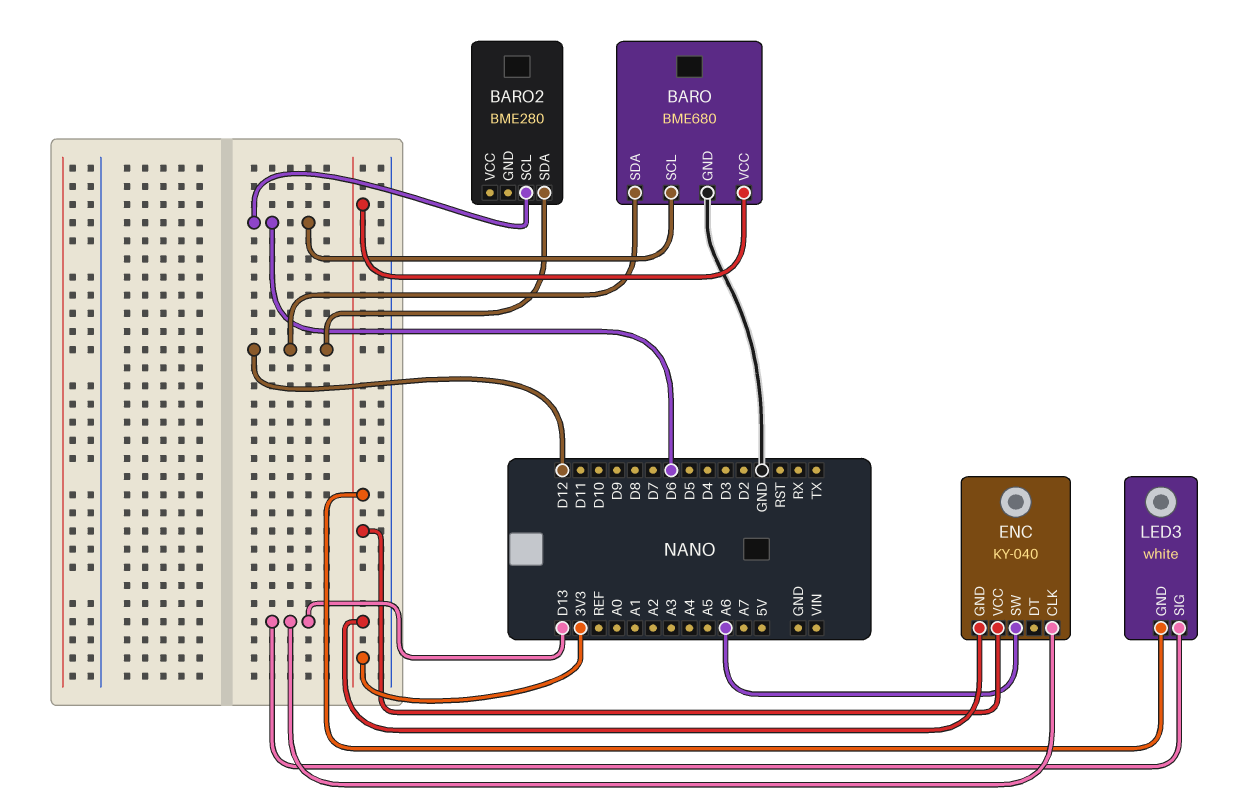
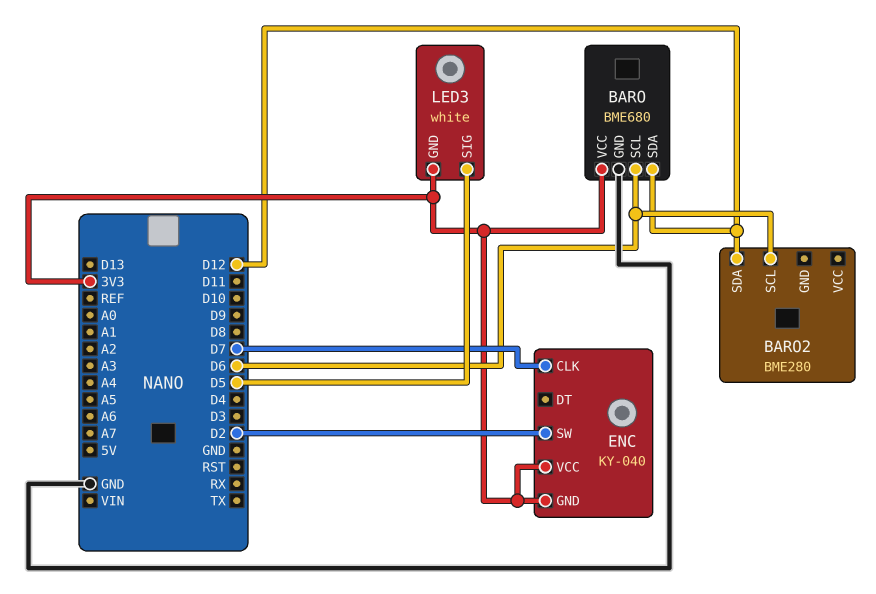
ENC pin CLK: D13 -> D7
ENC pin SW: A6 -> D2
LED3 pin SIG: D13 -> D5

